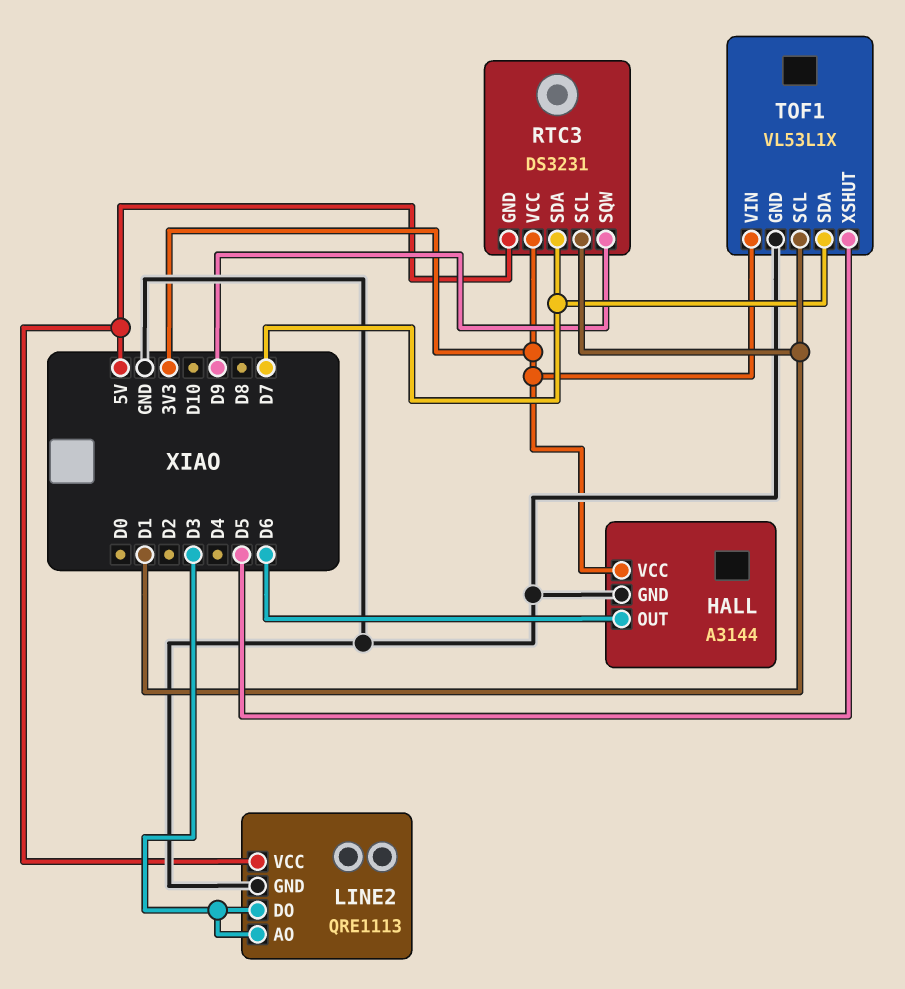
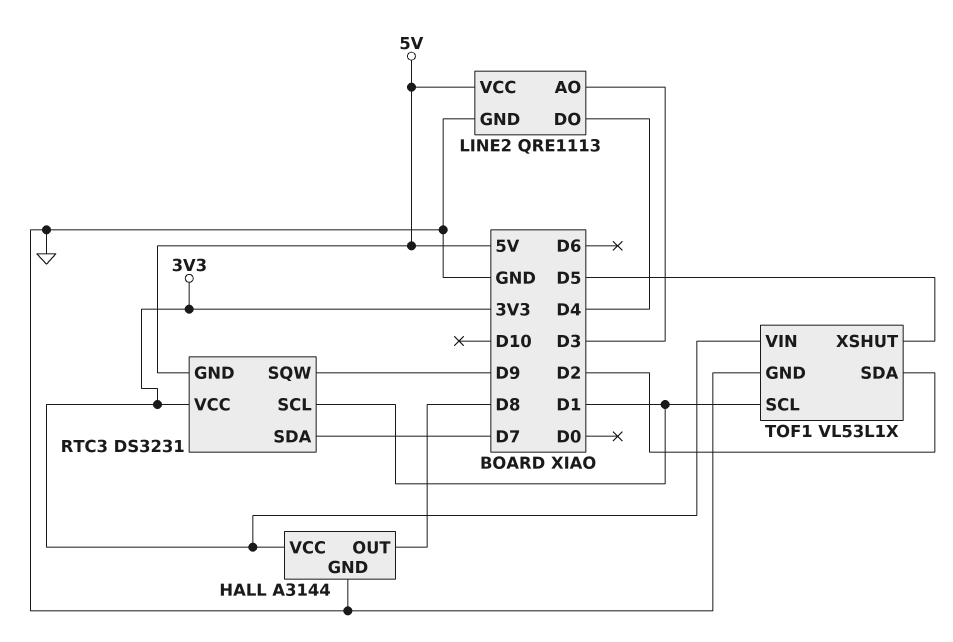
HALL pin OUT: D6 -> D8
LINE2 pin DO: D3 -> D4
TOF1 pin SDA: D7 -> D2

